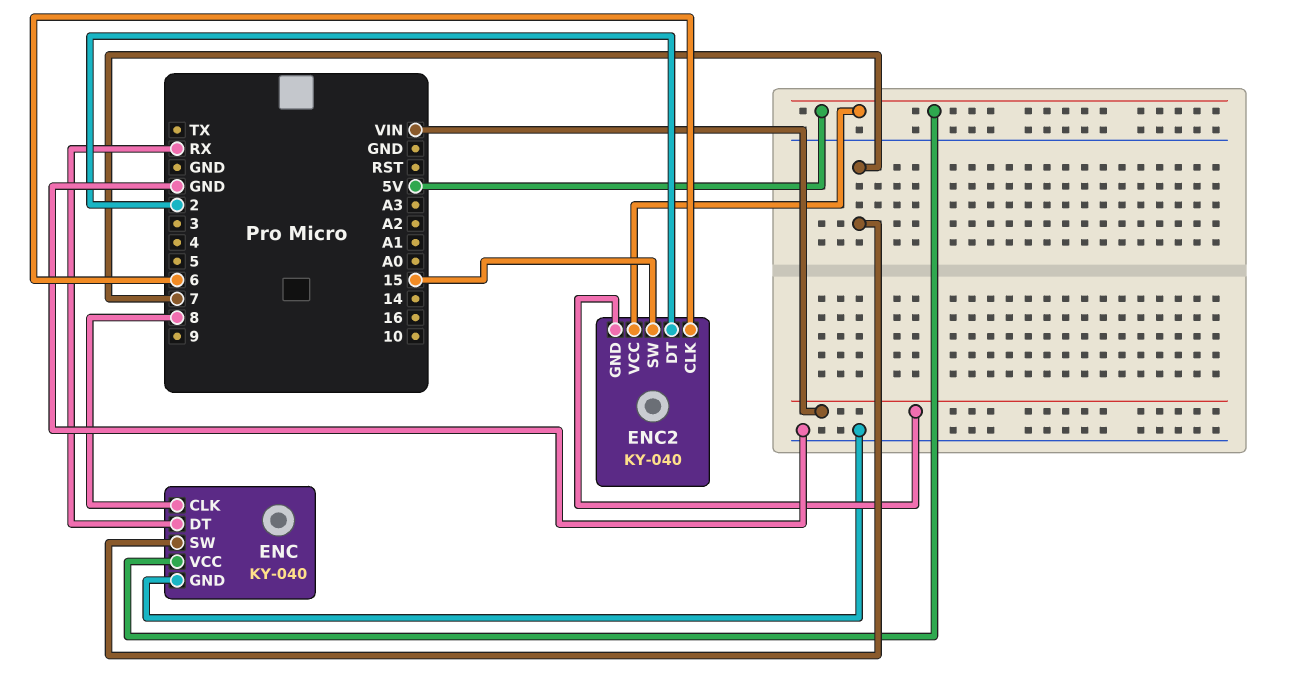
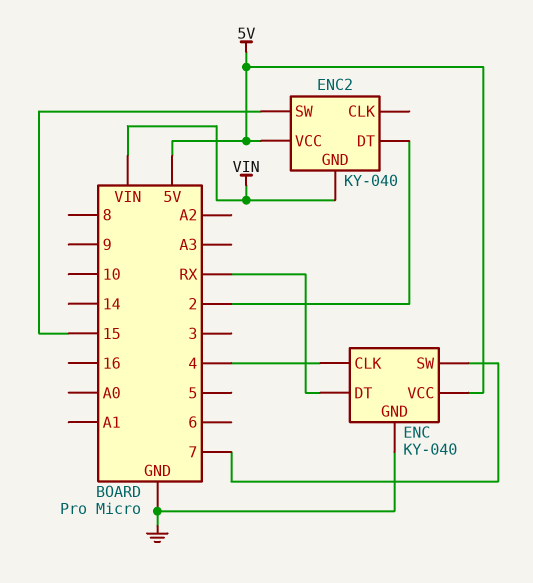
ENC pin CLK: 8 -> 4
ENC2 pin CLK: 6 -> none

